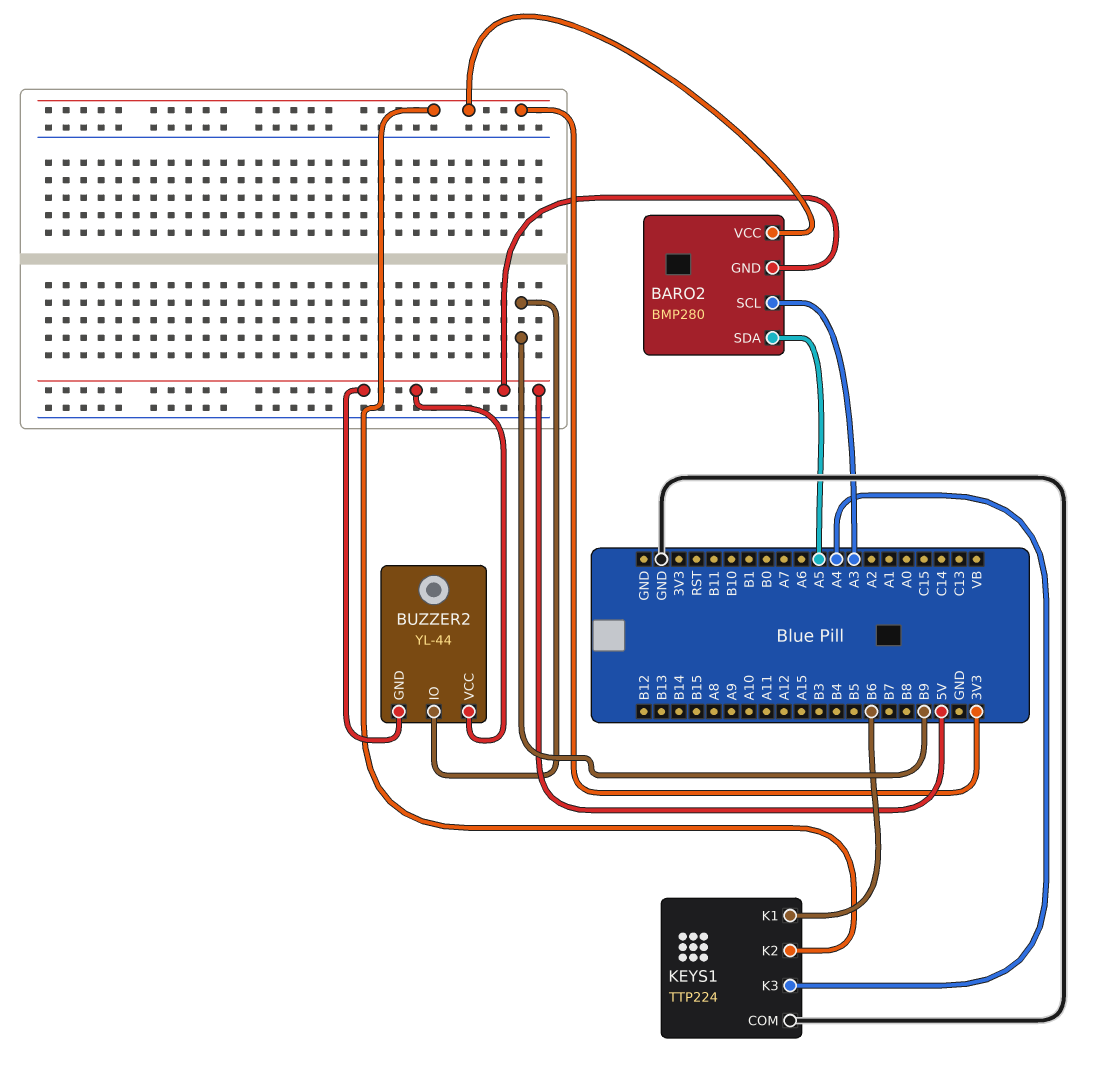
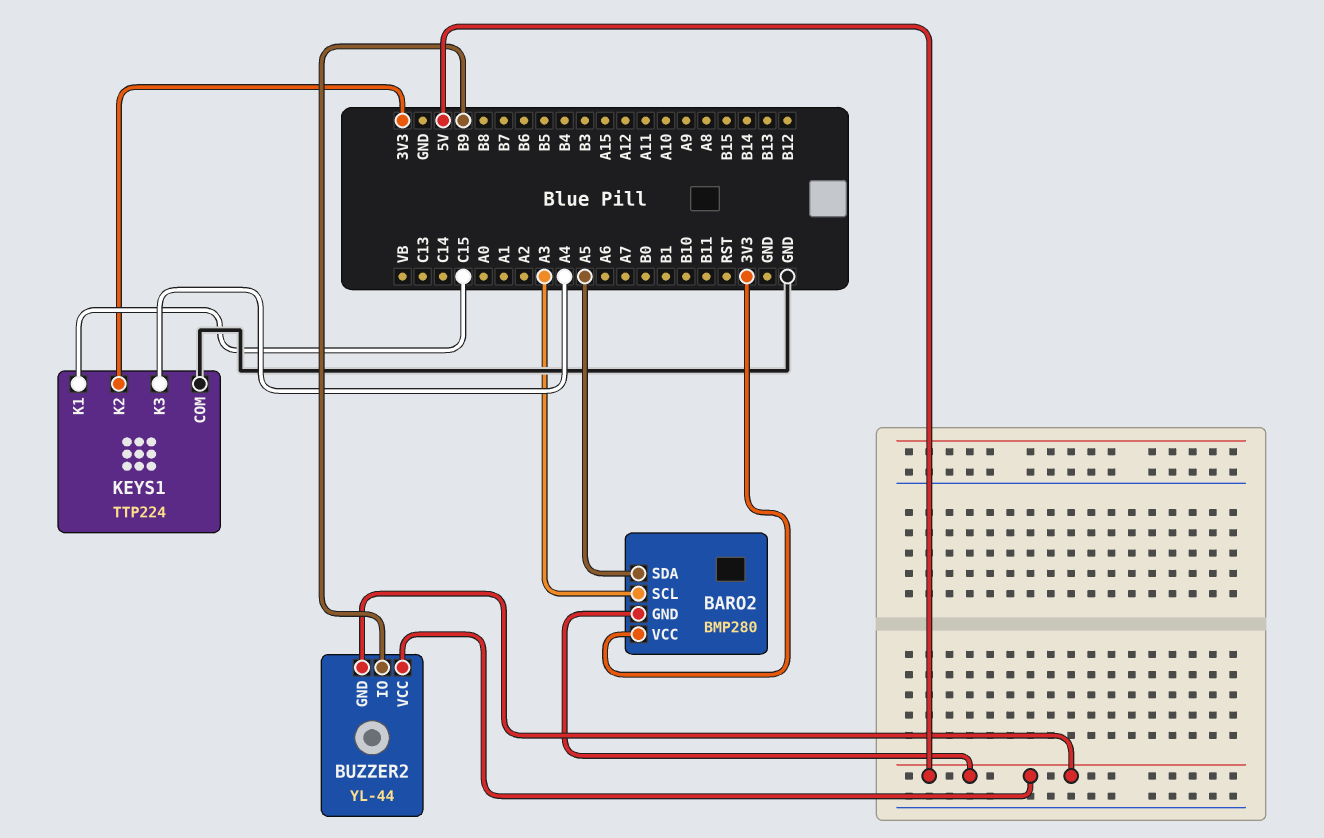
KEYS1 pin K1: B6 -> C15

